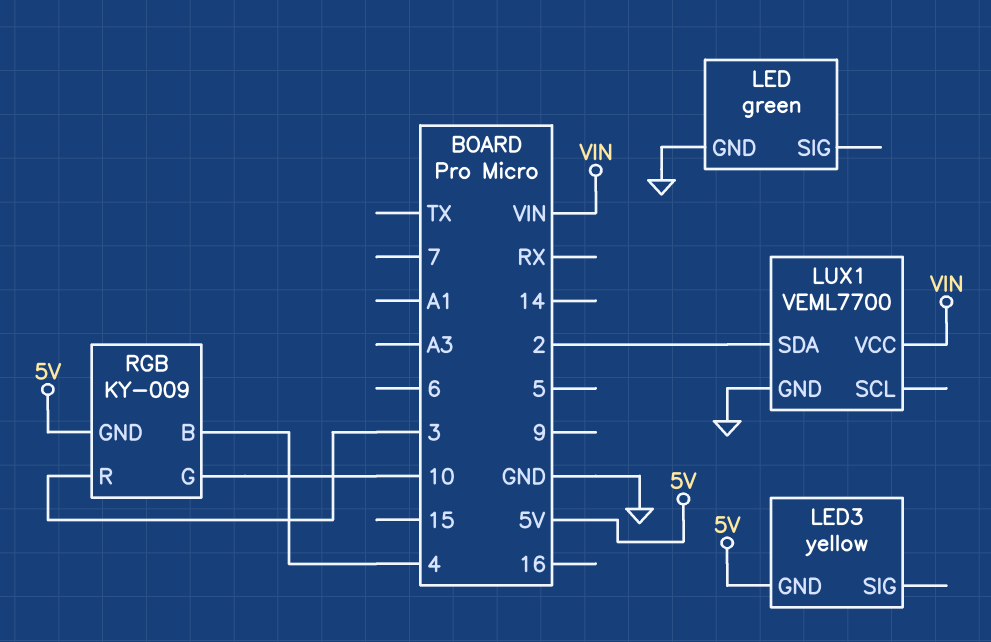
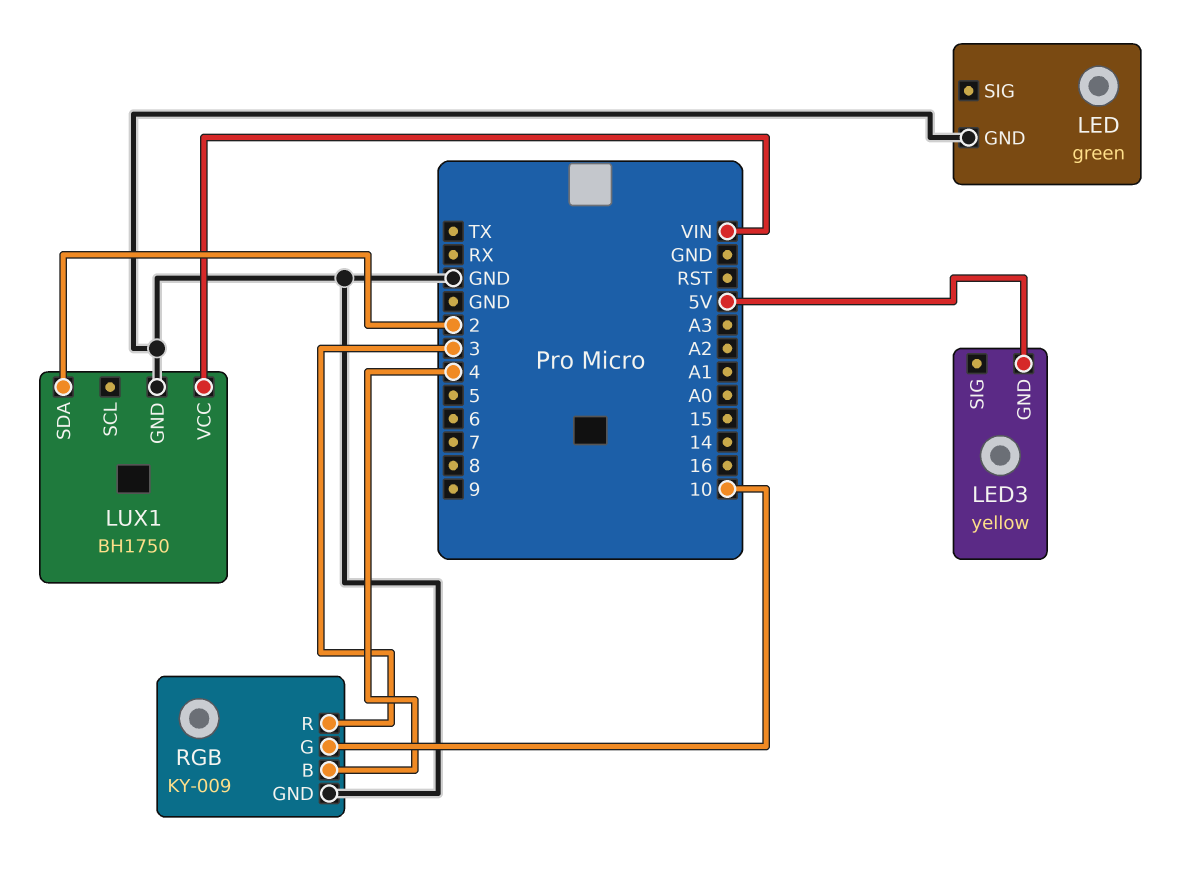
LUX1: VEML7700 -> BH1750
RGB pin GND: 5V -> GND

